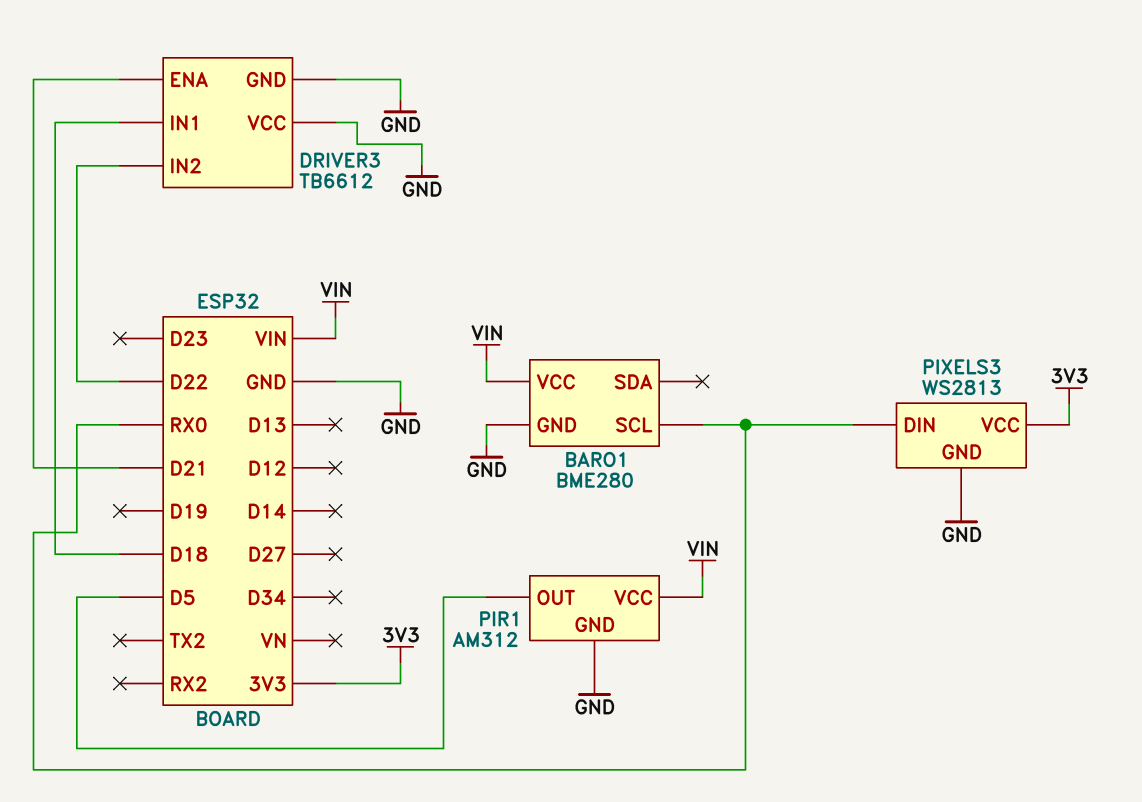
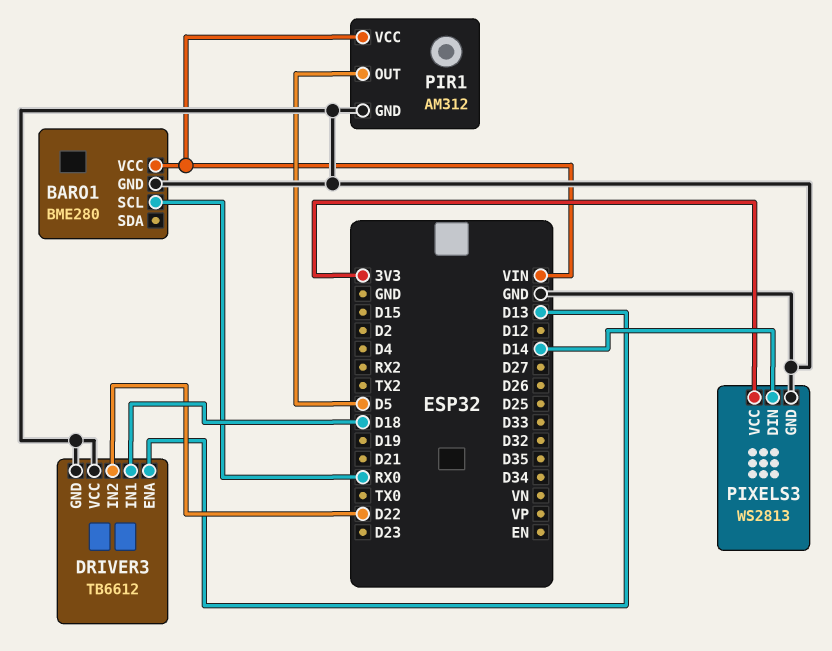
DRIVER3 pin ENA: D21 -> D13
PIXELS3 pin DIN: RX0 -> D14

